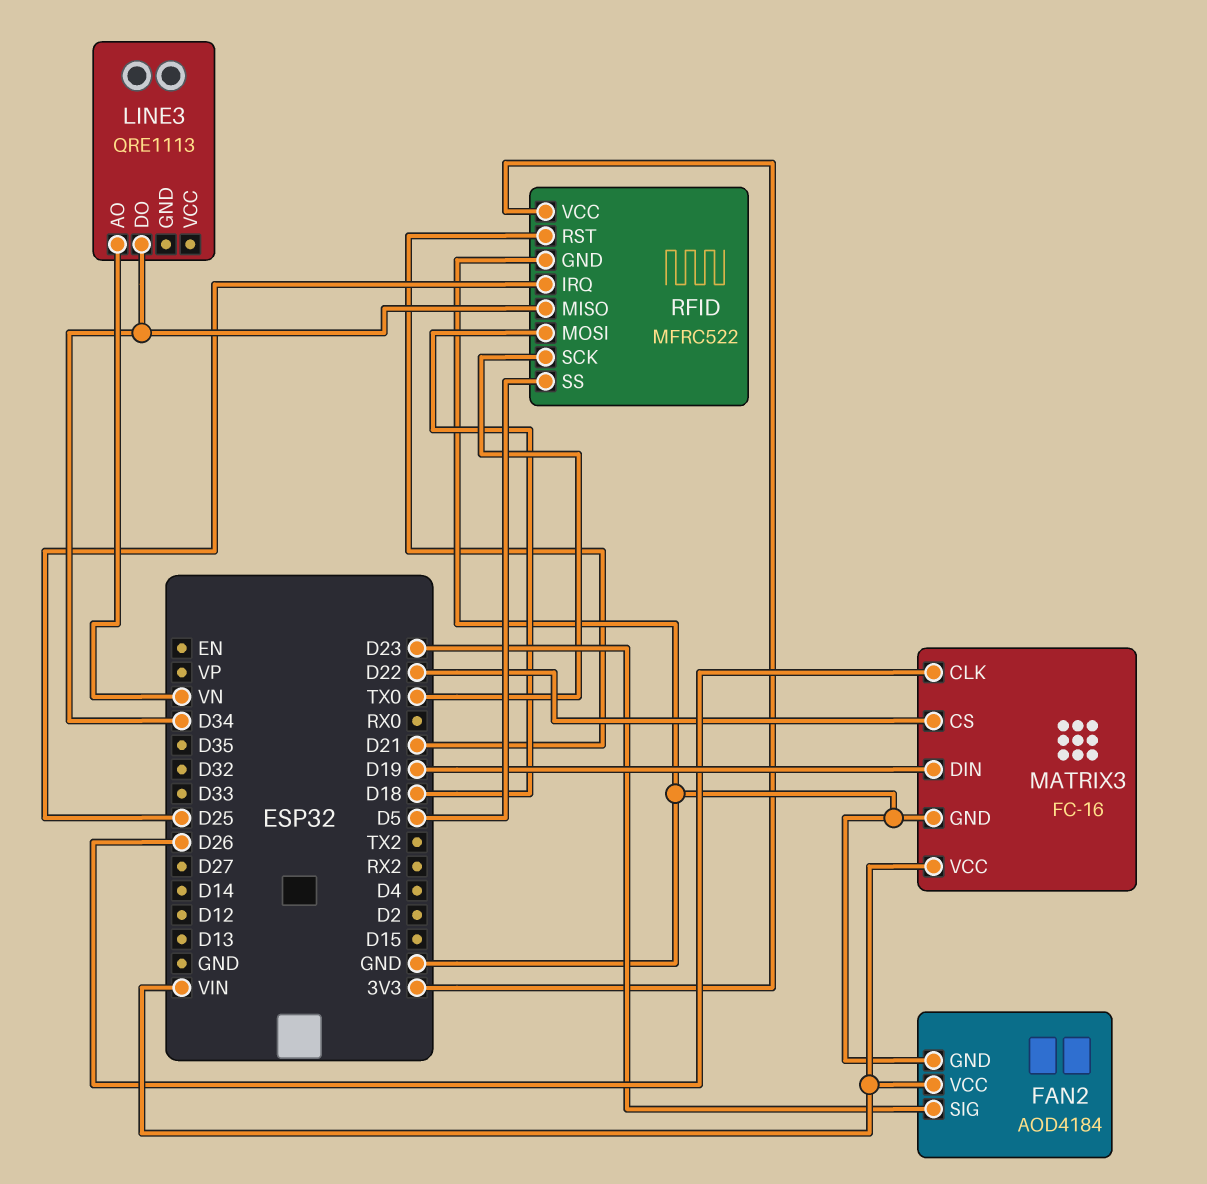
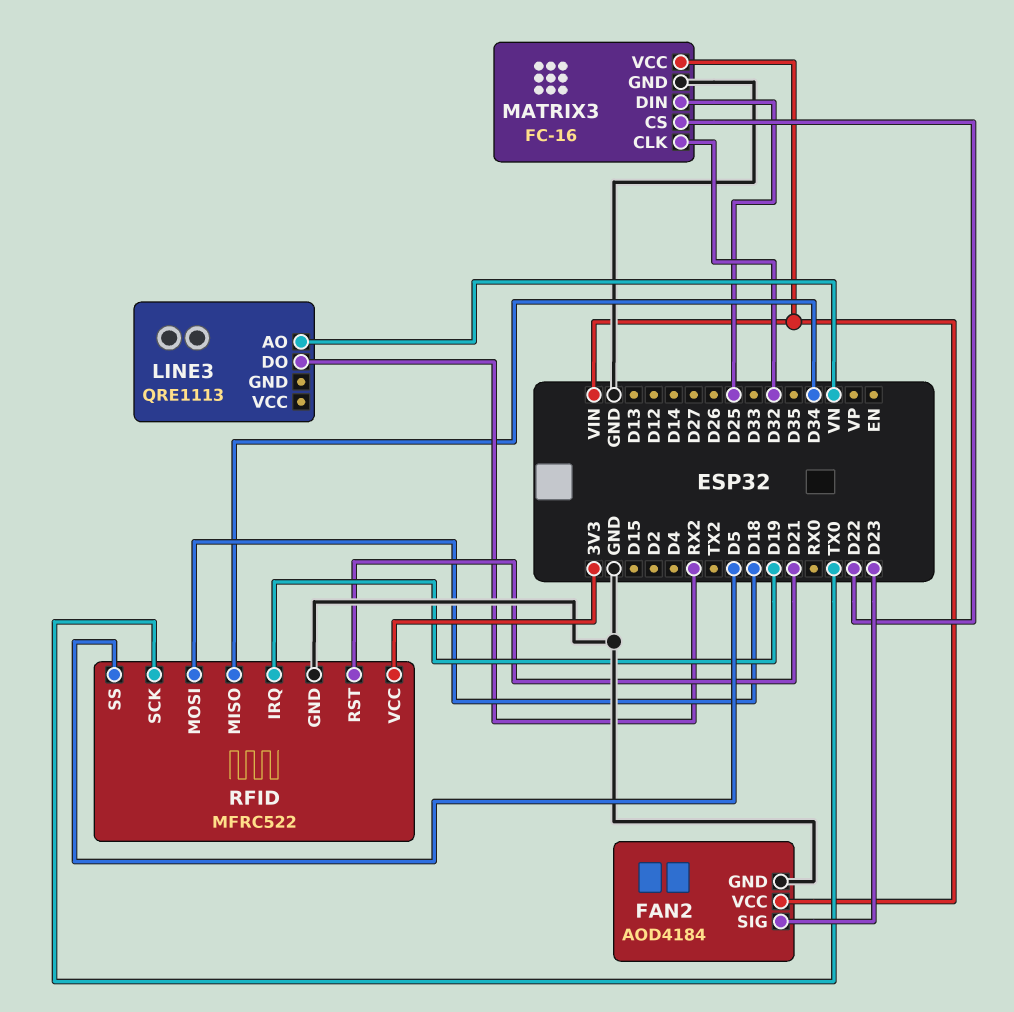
LINE3 pin DO: D34 -> RX2
MATRIX3 pin CLK: D26 -> D32
MATRIX3 pin DIN: D19 -> D25
RFID pin IRQ: D25 -> D19

